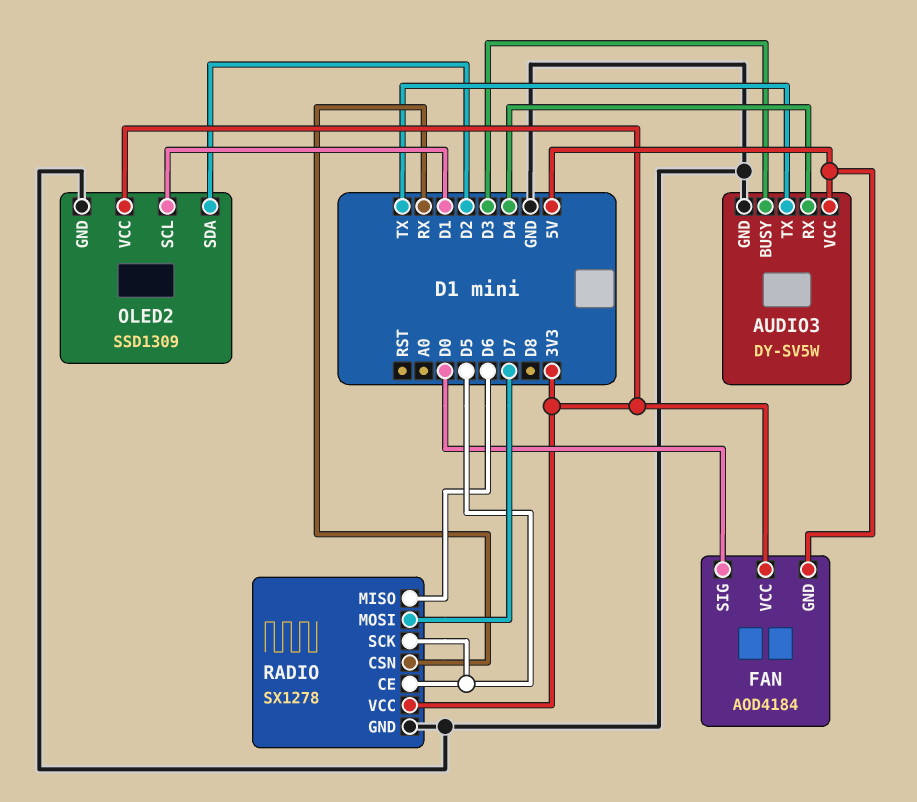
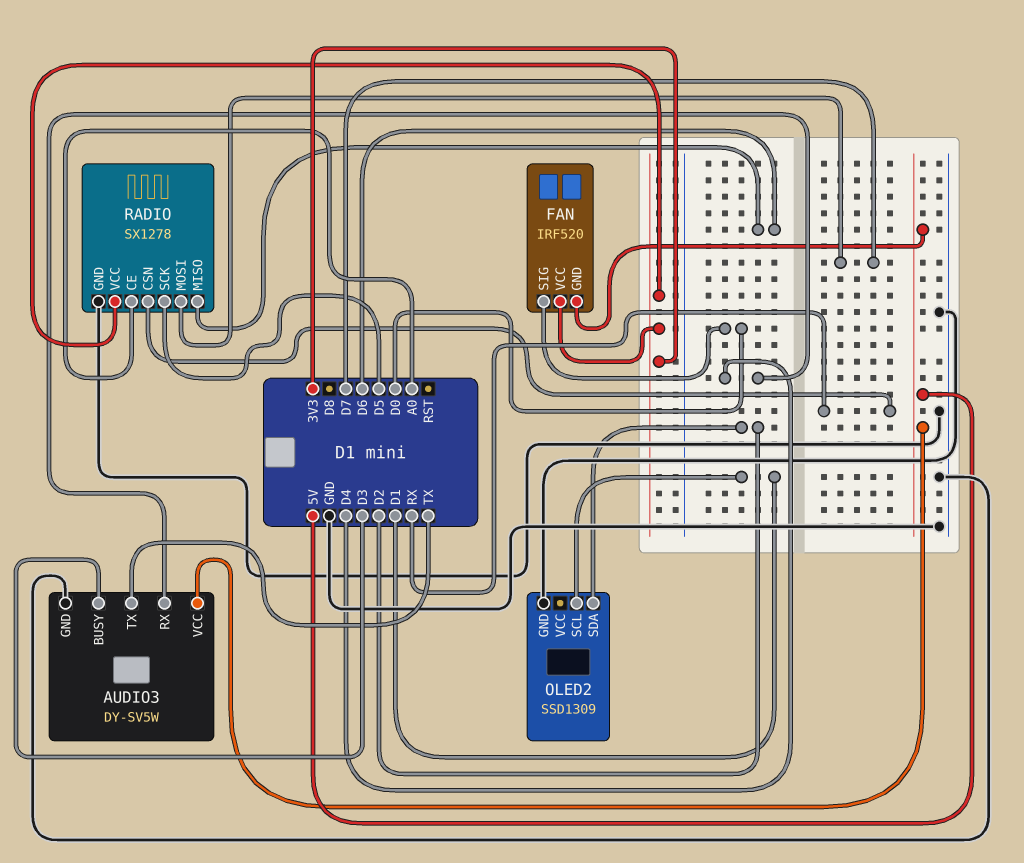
FAN: AOD4184 -> IRF520
OLED2 pin VCC: 3V3 -> none
RADIO pin CE: D5 -> A0

